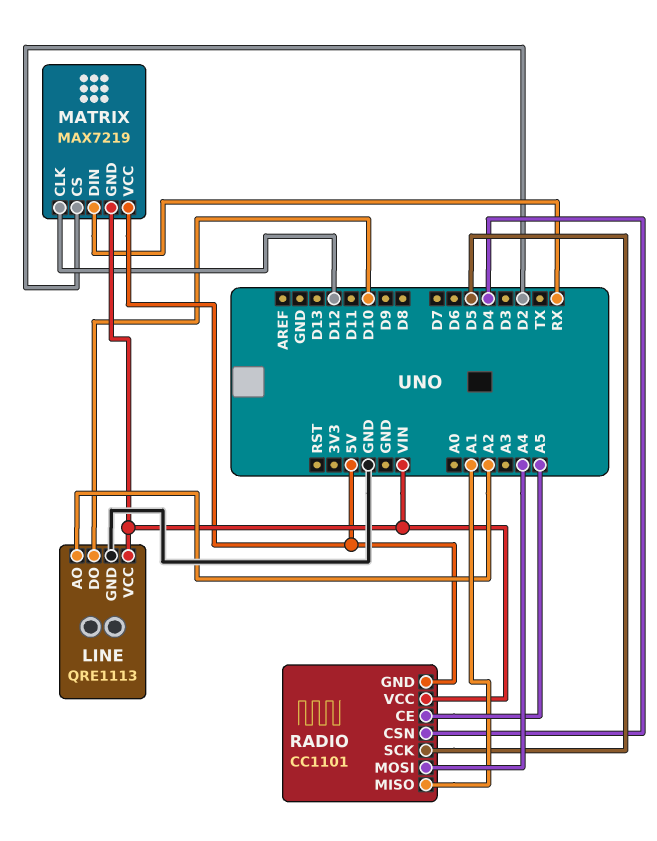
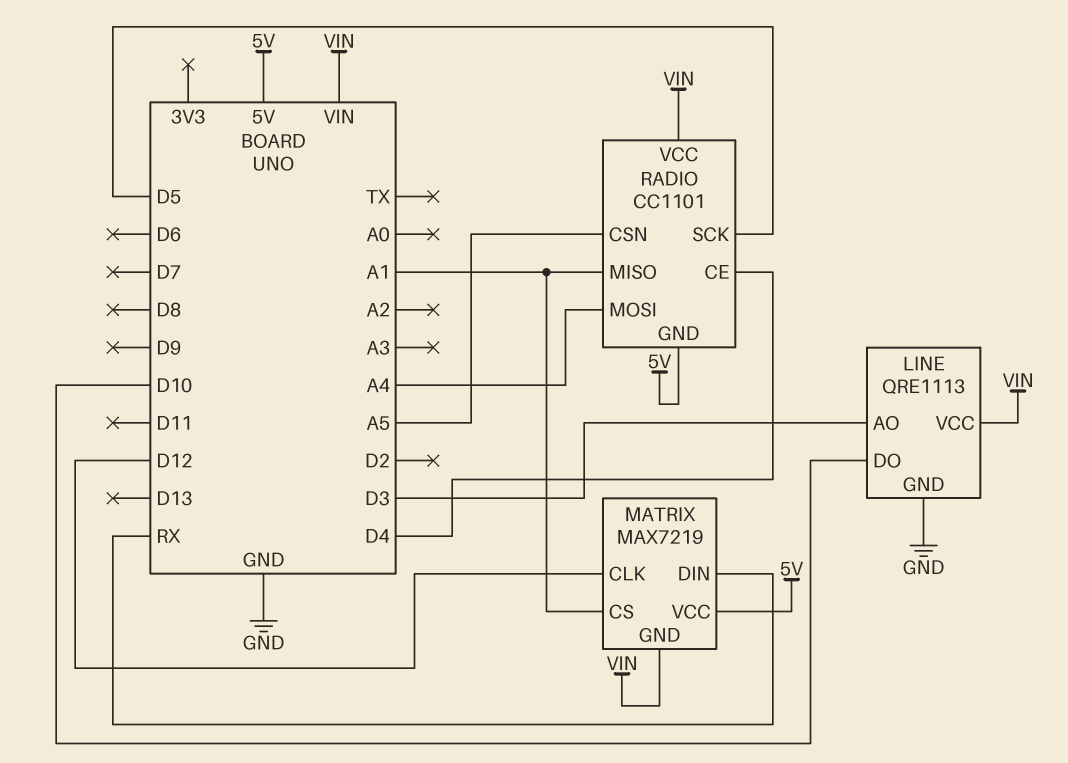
LINE pin AO: A2 -> D3
MATRIX pin CS: D2 -> A1
RADIO pin CE: A5 -> D4
RADIO pin CSN: D4 -> A5

